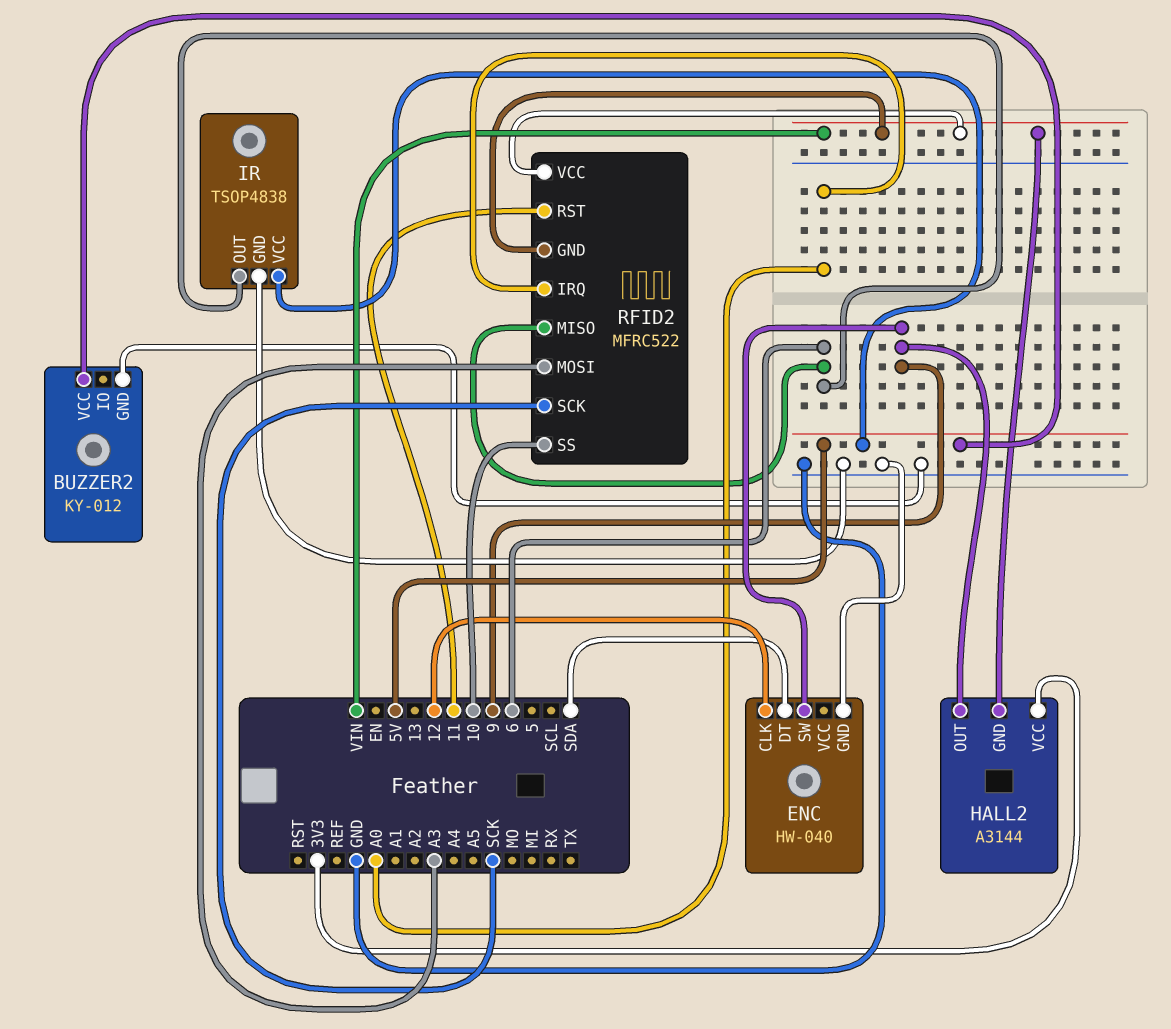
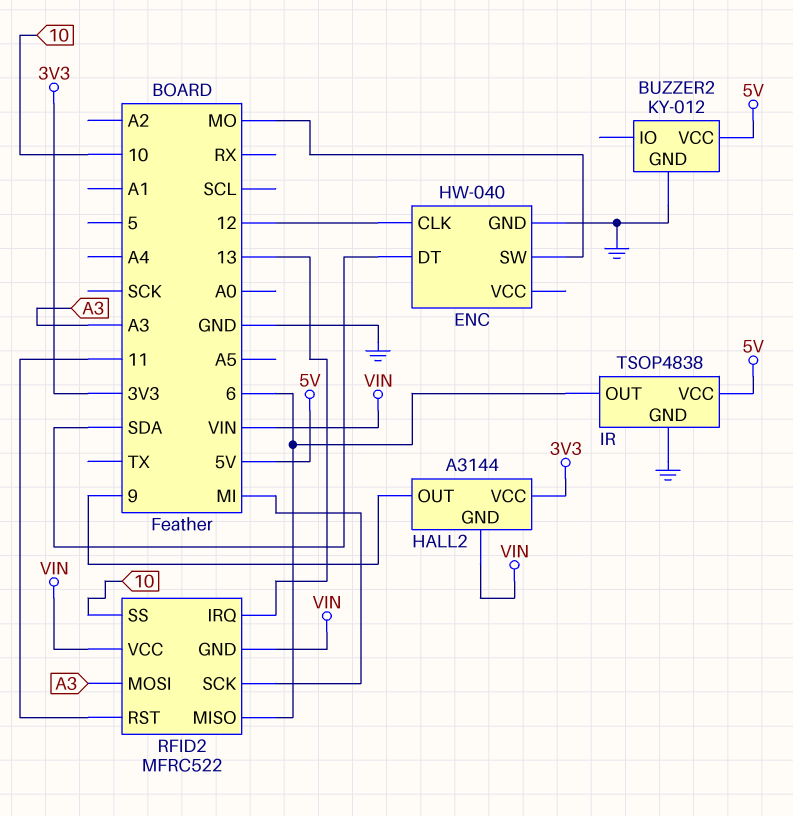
ENC pin SW: 9 -> MO
RFID2 pin IRQ: A0 -> 13
RFID2 pin SCK: SCK -> MI

